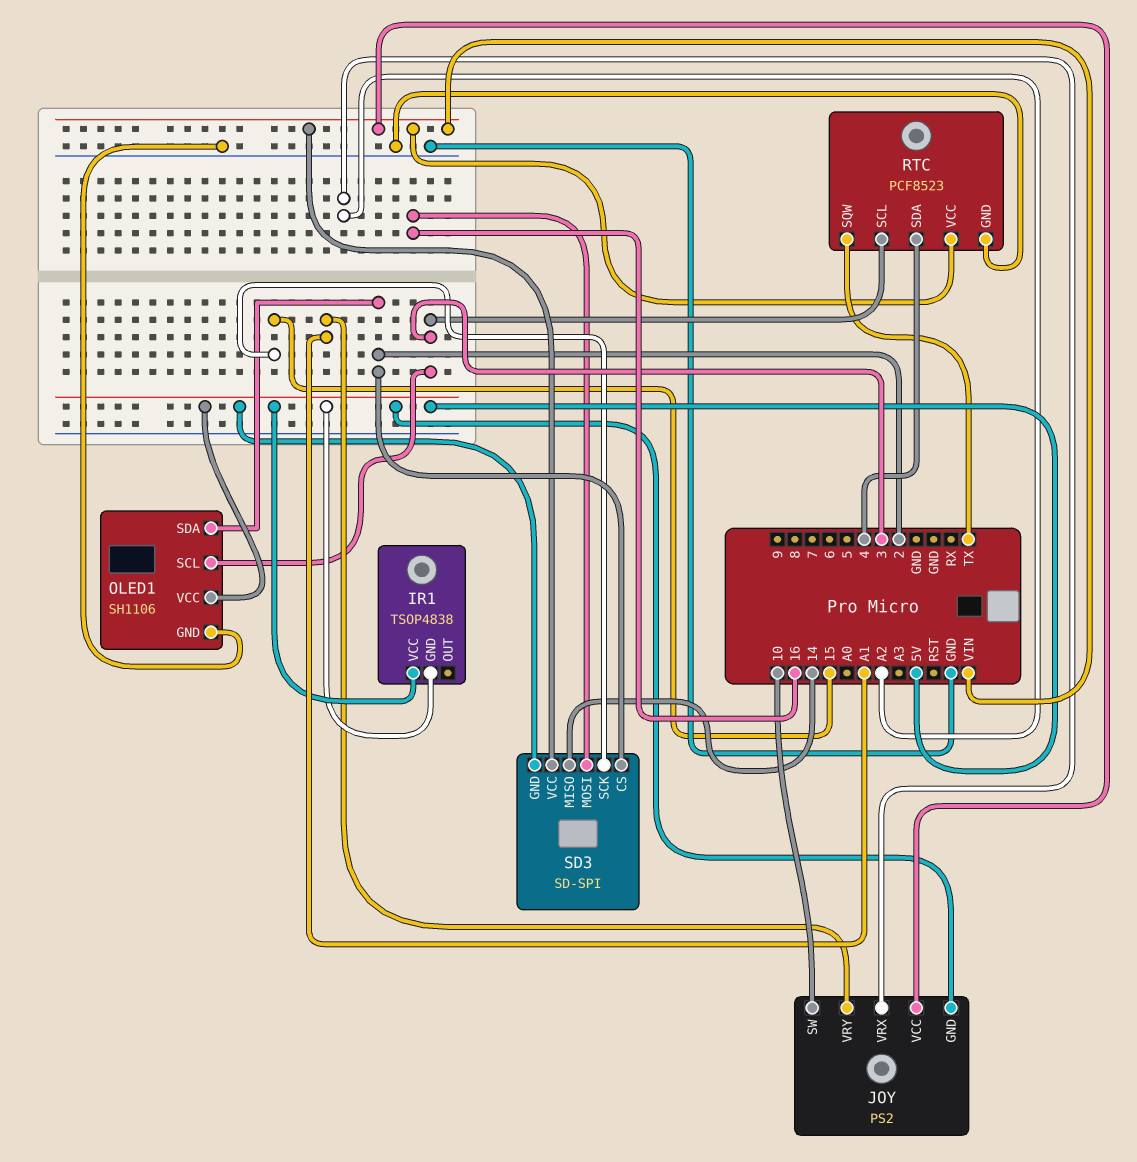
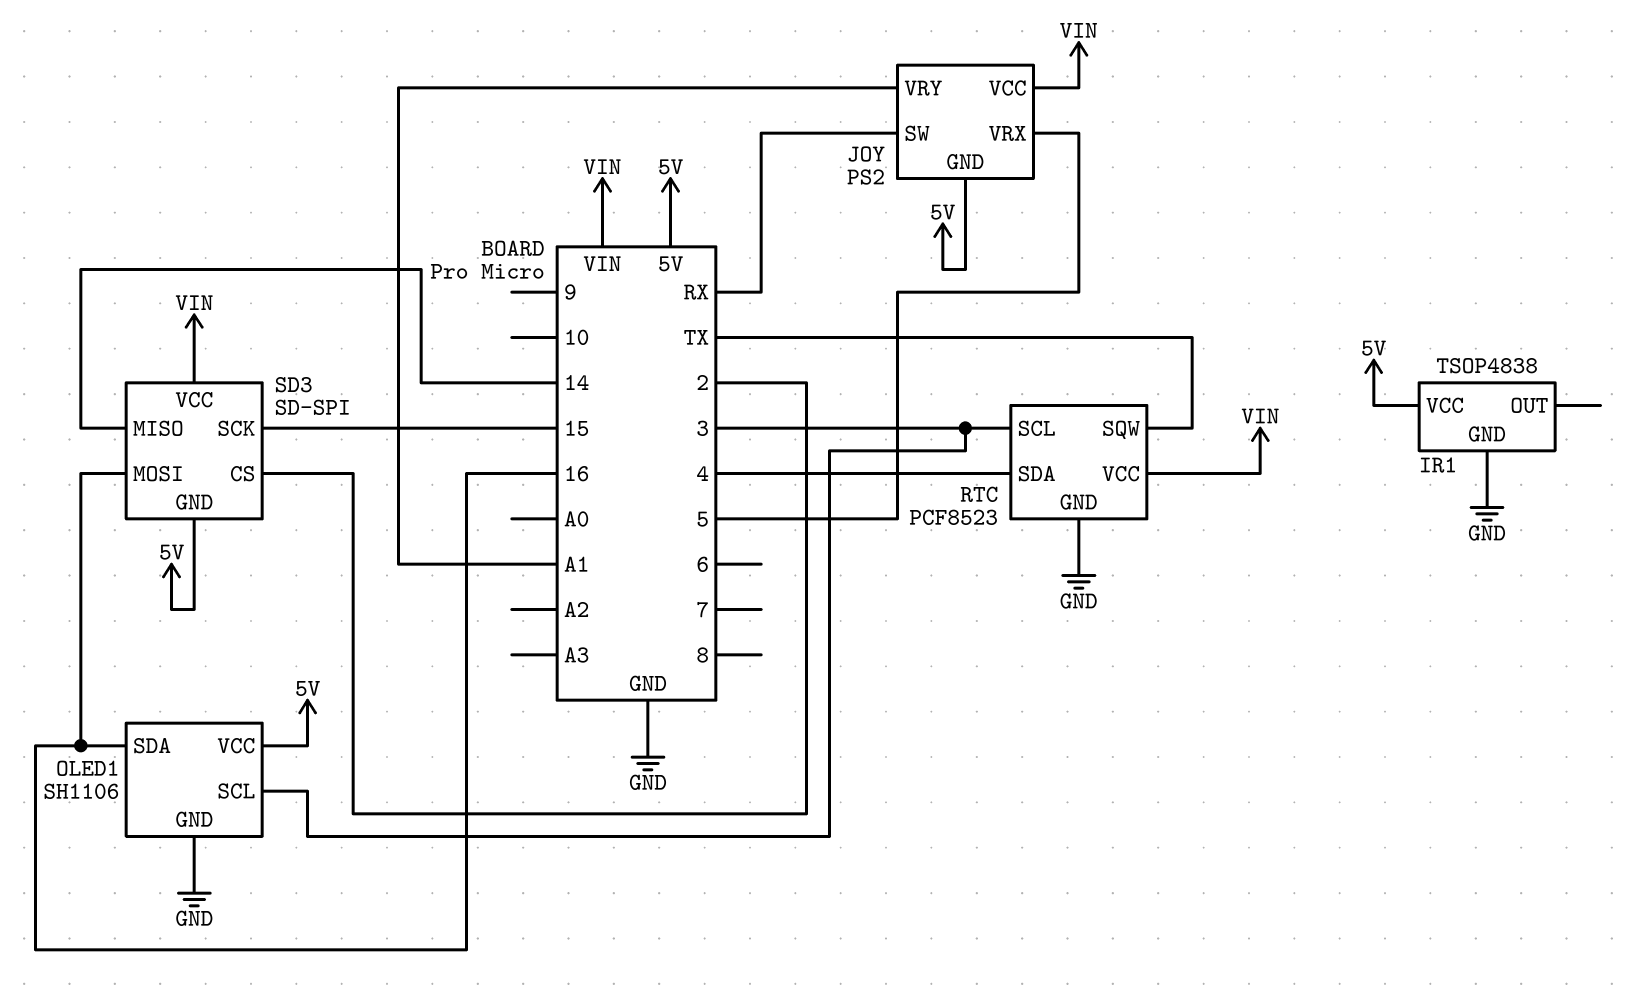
IR1 pin GND: 5V -> GND
JOY pin SW: 10 -> RX
JOY pin VRX: A2 -> 5
OLED1 pin SDA: 2 -> 16

